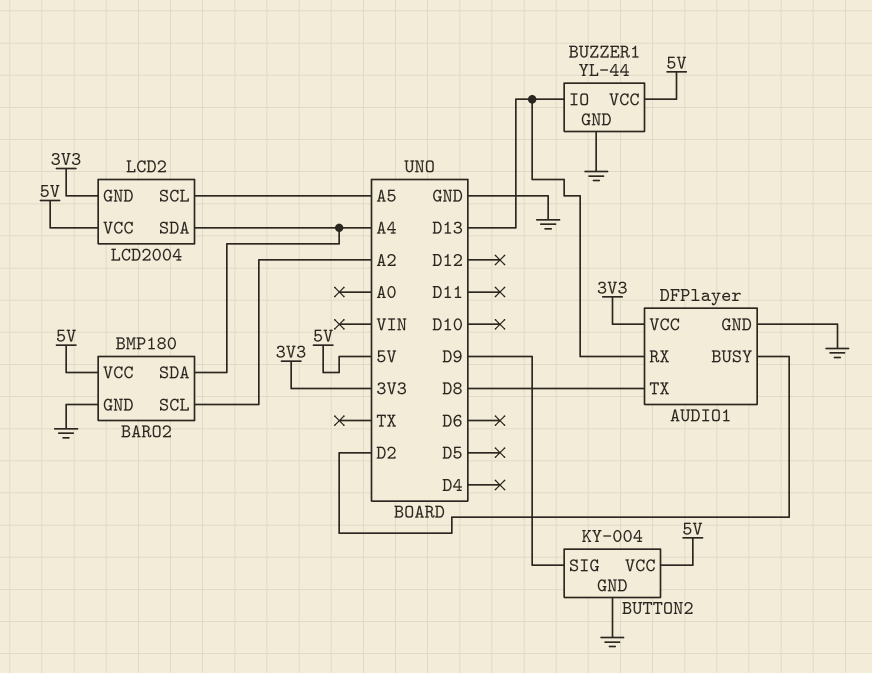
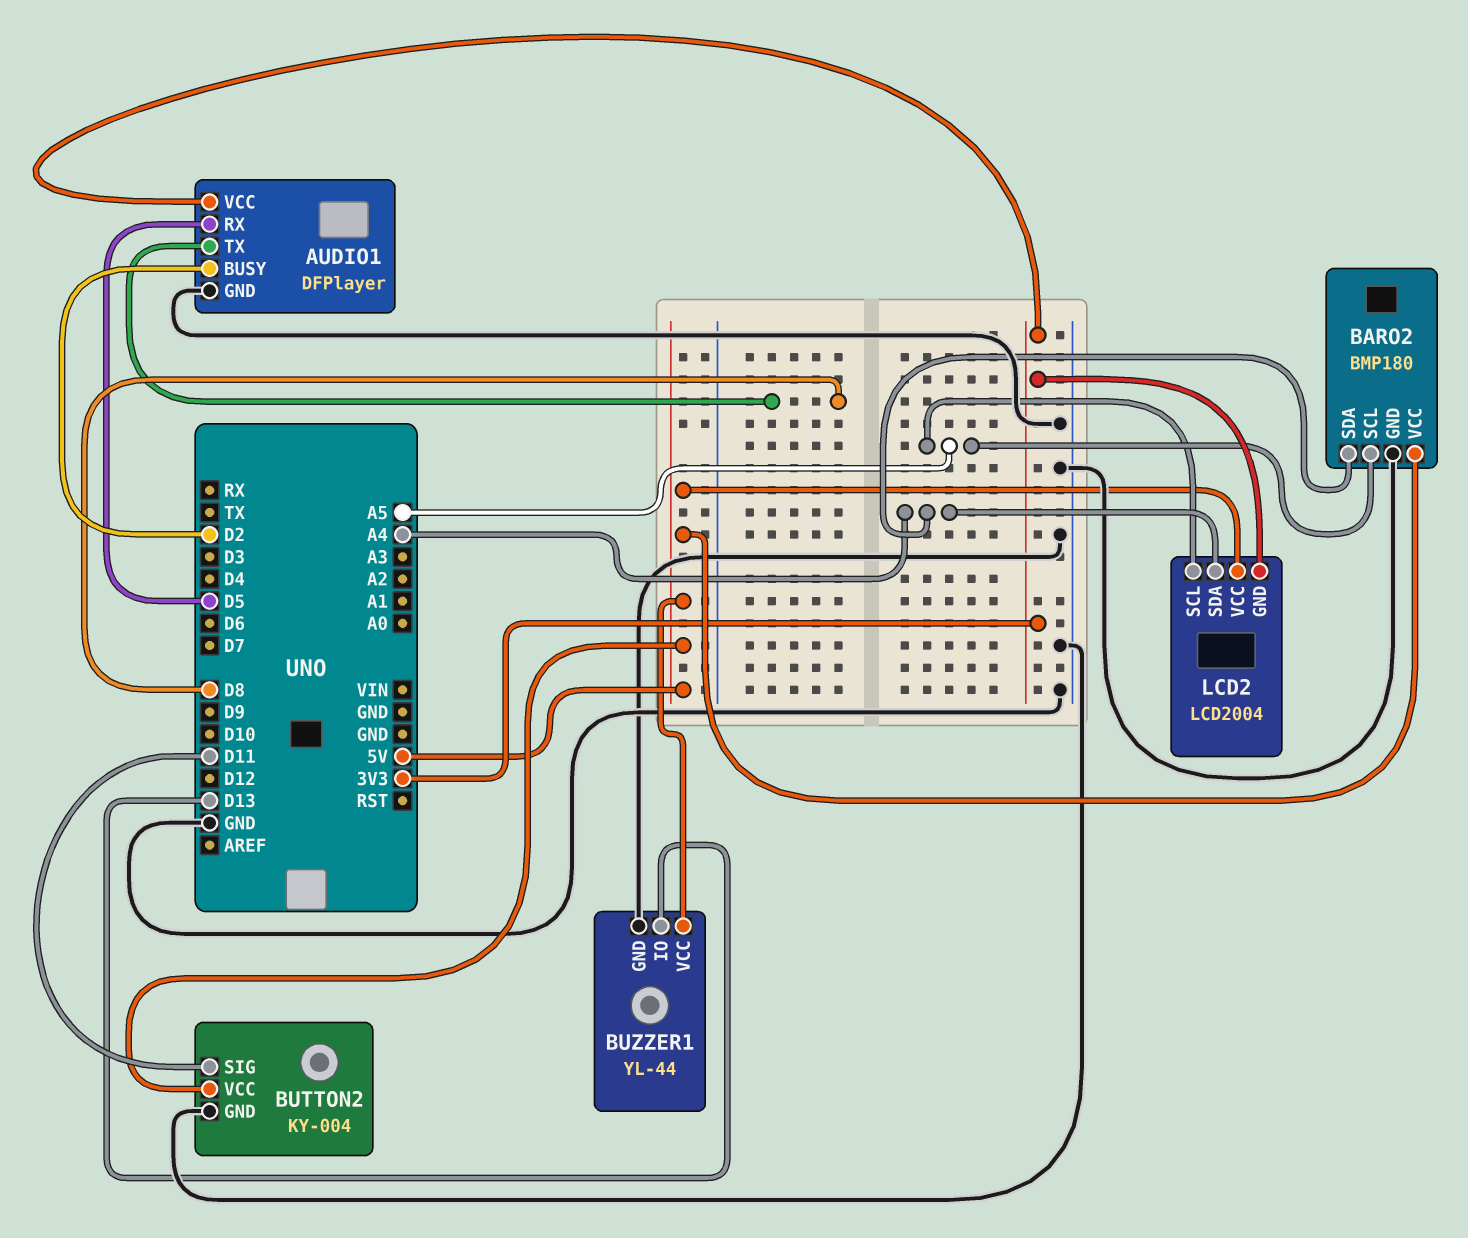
AUDIO1 pin RX: D13 -> D5
BARO2 pin SCL: A2 -> A5
BUTTON2 pin SIG: D9 -> D11

